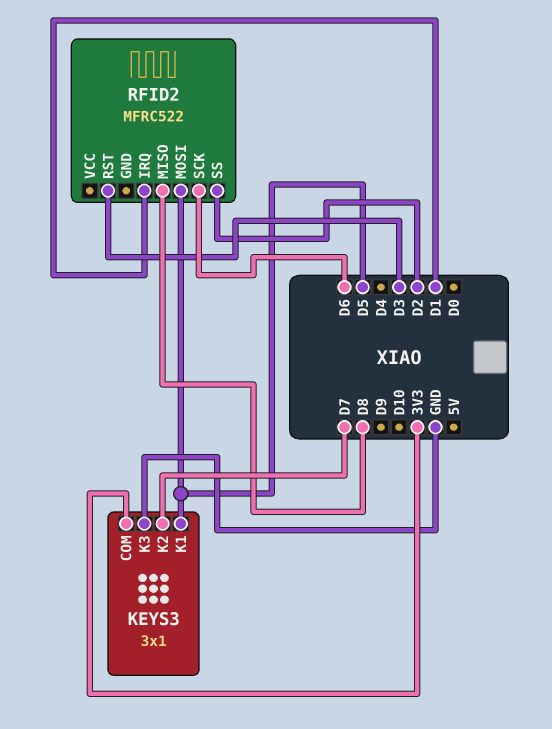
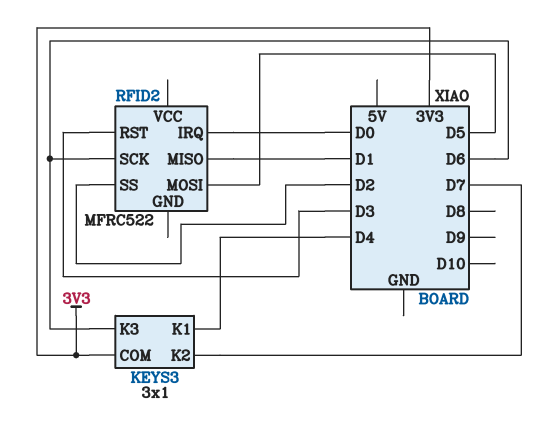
KEYS3 pin K1: D5 -> D4
KEYS3 pin K3: GND -> D6
RFID2 pin IRQ: D1 -> D0
RFID2 pin MISO: D8 -> D1

